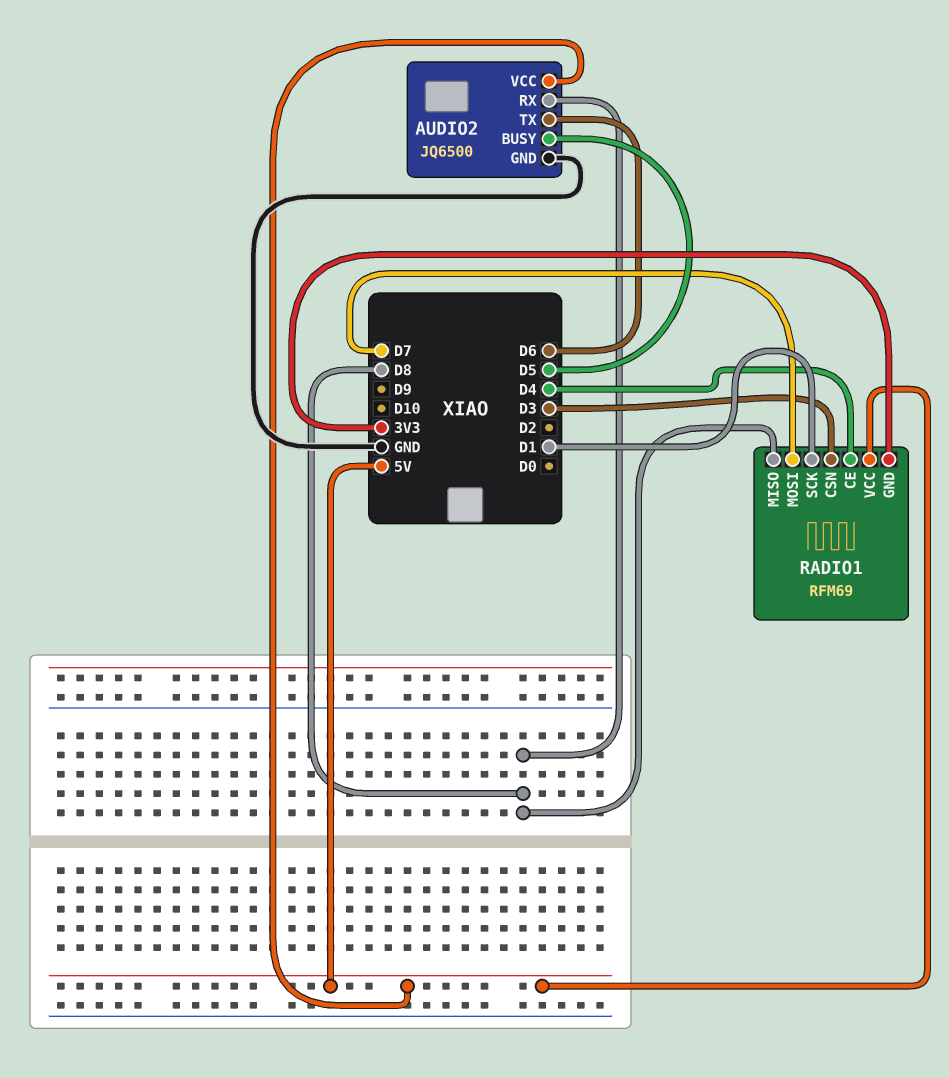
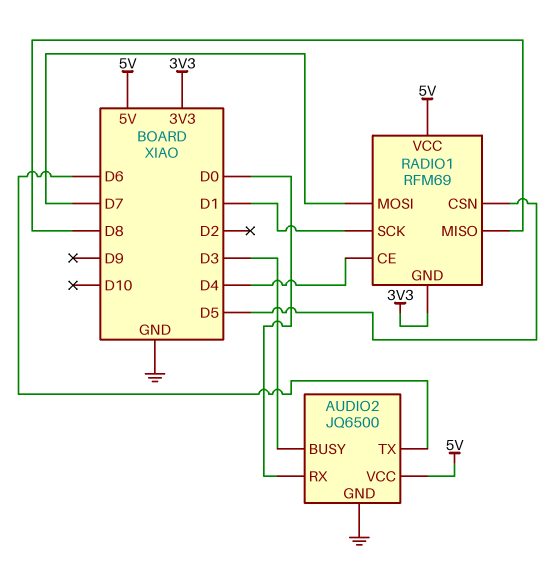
AUDIO2 pin BUSY: D5 -> D3
AUDIO2 pin RX: D8 -> D0
RADIO1 pin CSN: D3 -> D5

